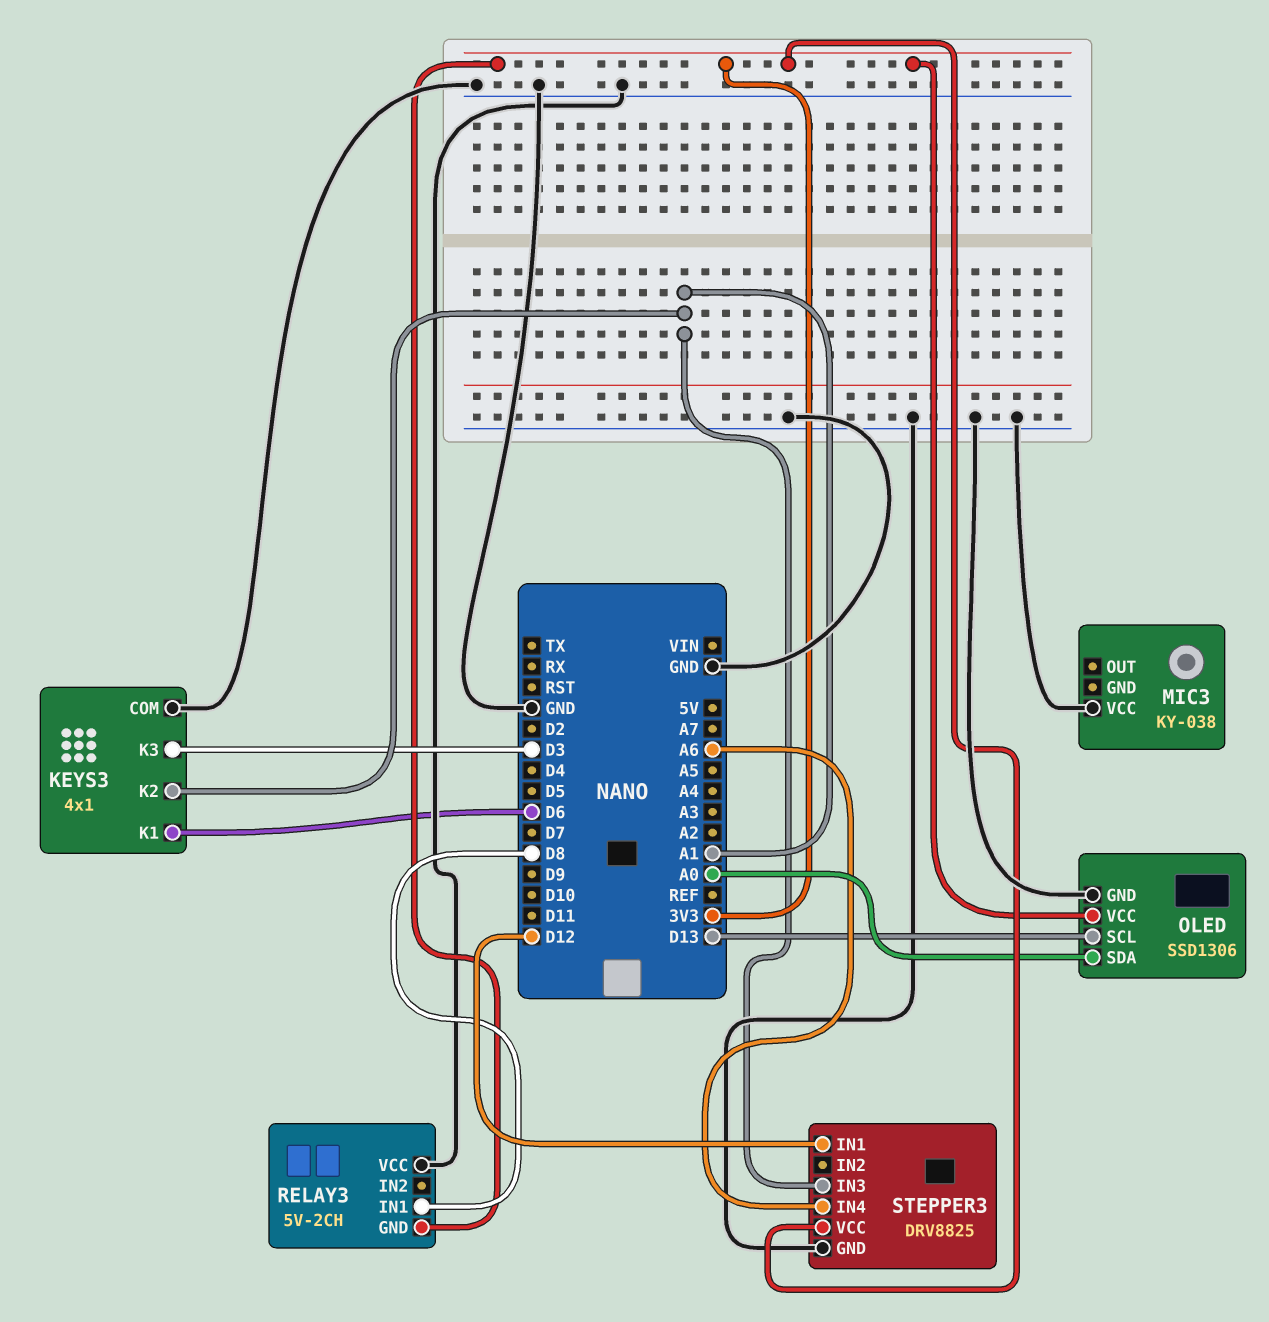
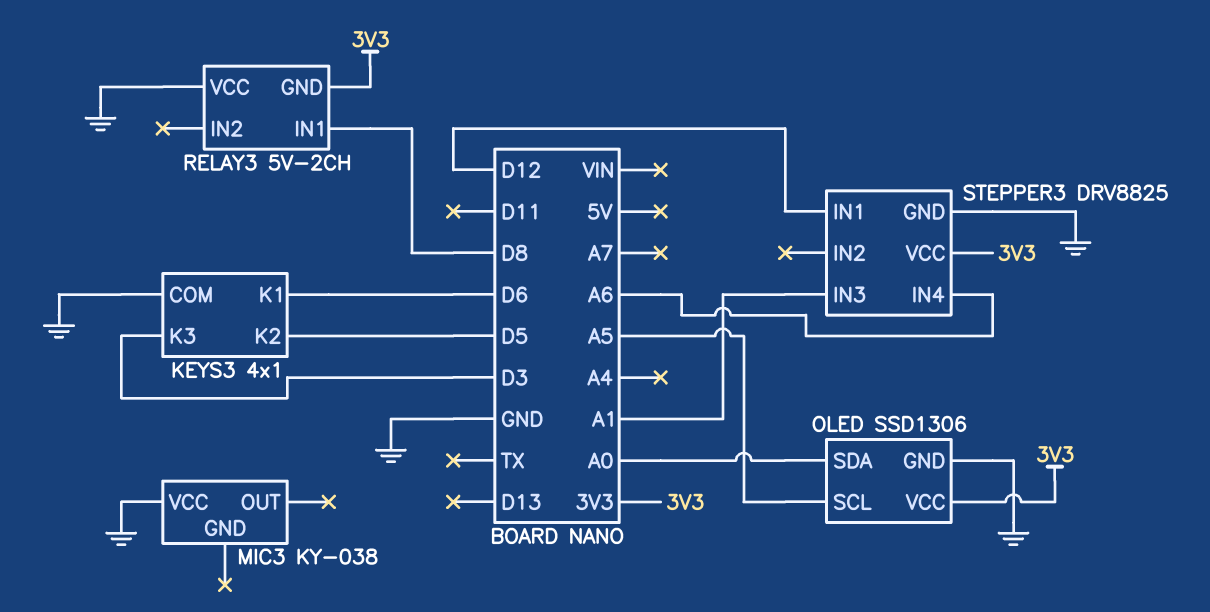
KEYS3 pin K2: A1 -> D5
OLED pin SCL: D13 -> A5

